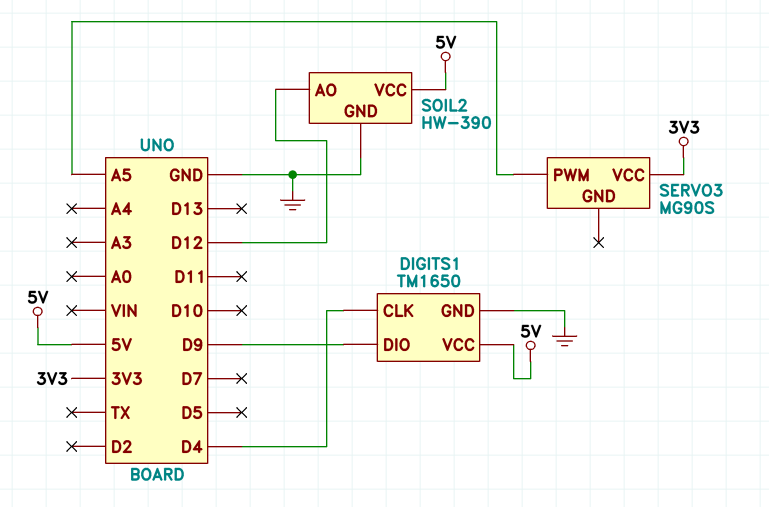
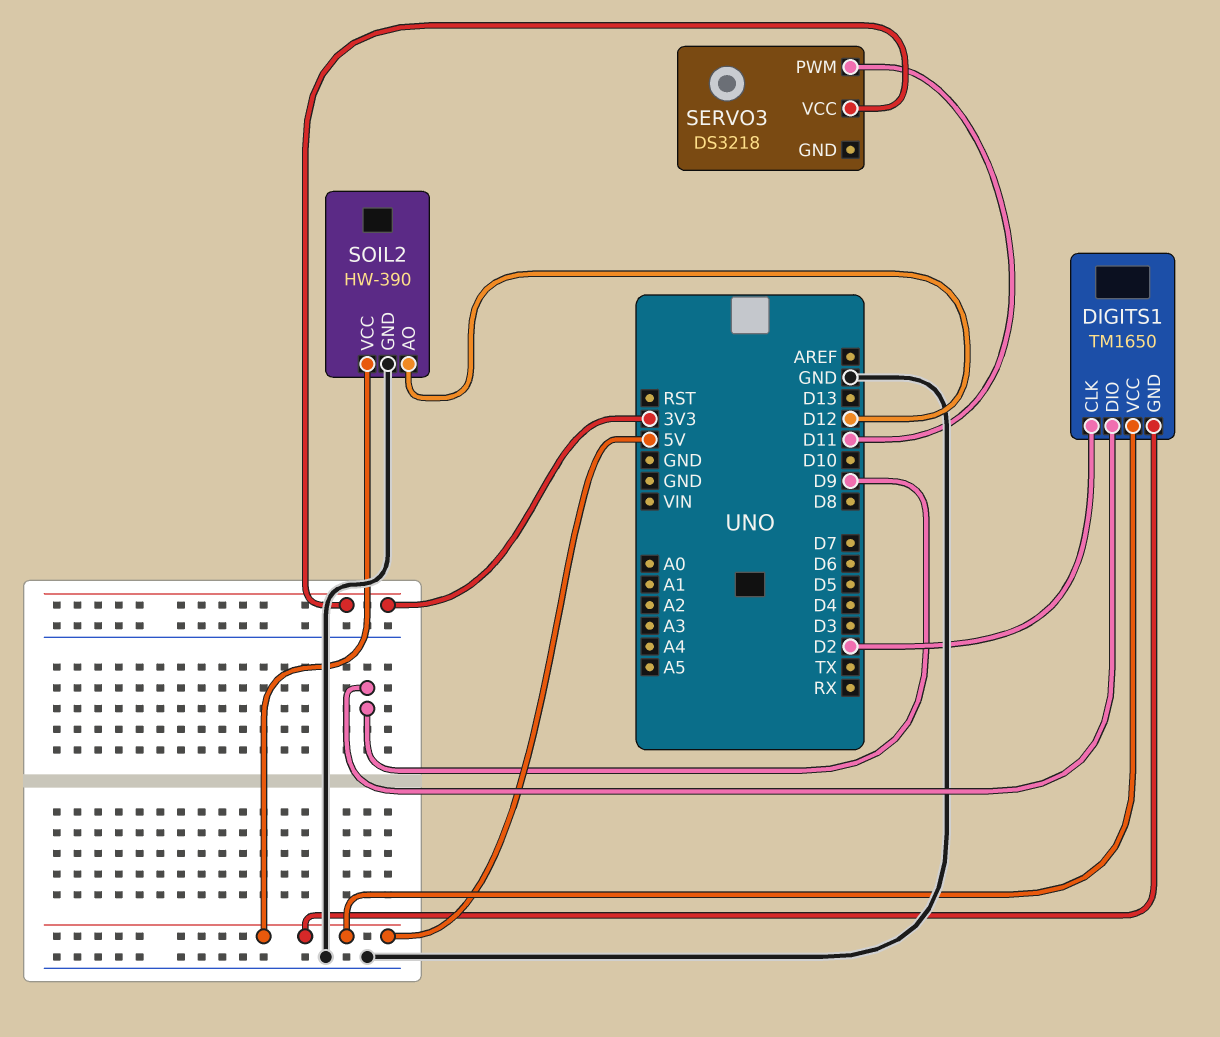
DIGITS1 pin CLK: D4 -> D2
DIGITS1 pin GND: GND -> 5V
SERVO3: MG90S -> DS3218
SERVO3 pin PWM: A5 -> D11

